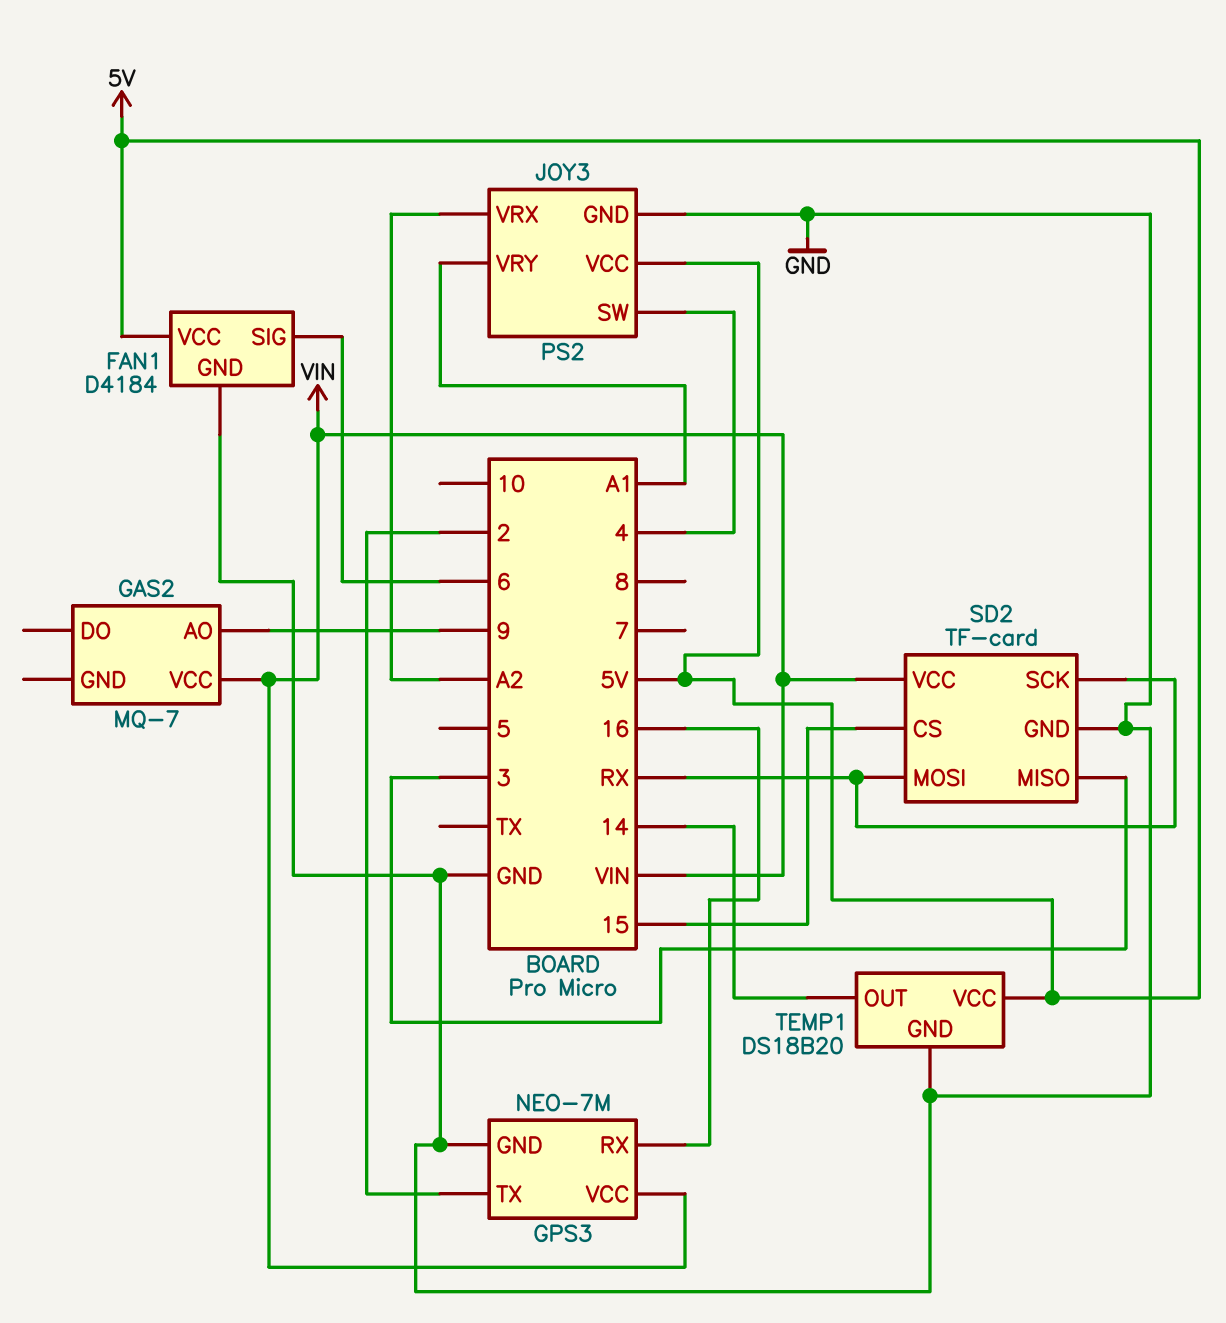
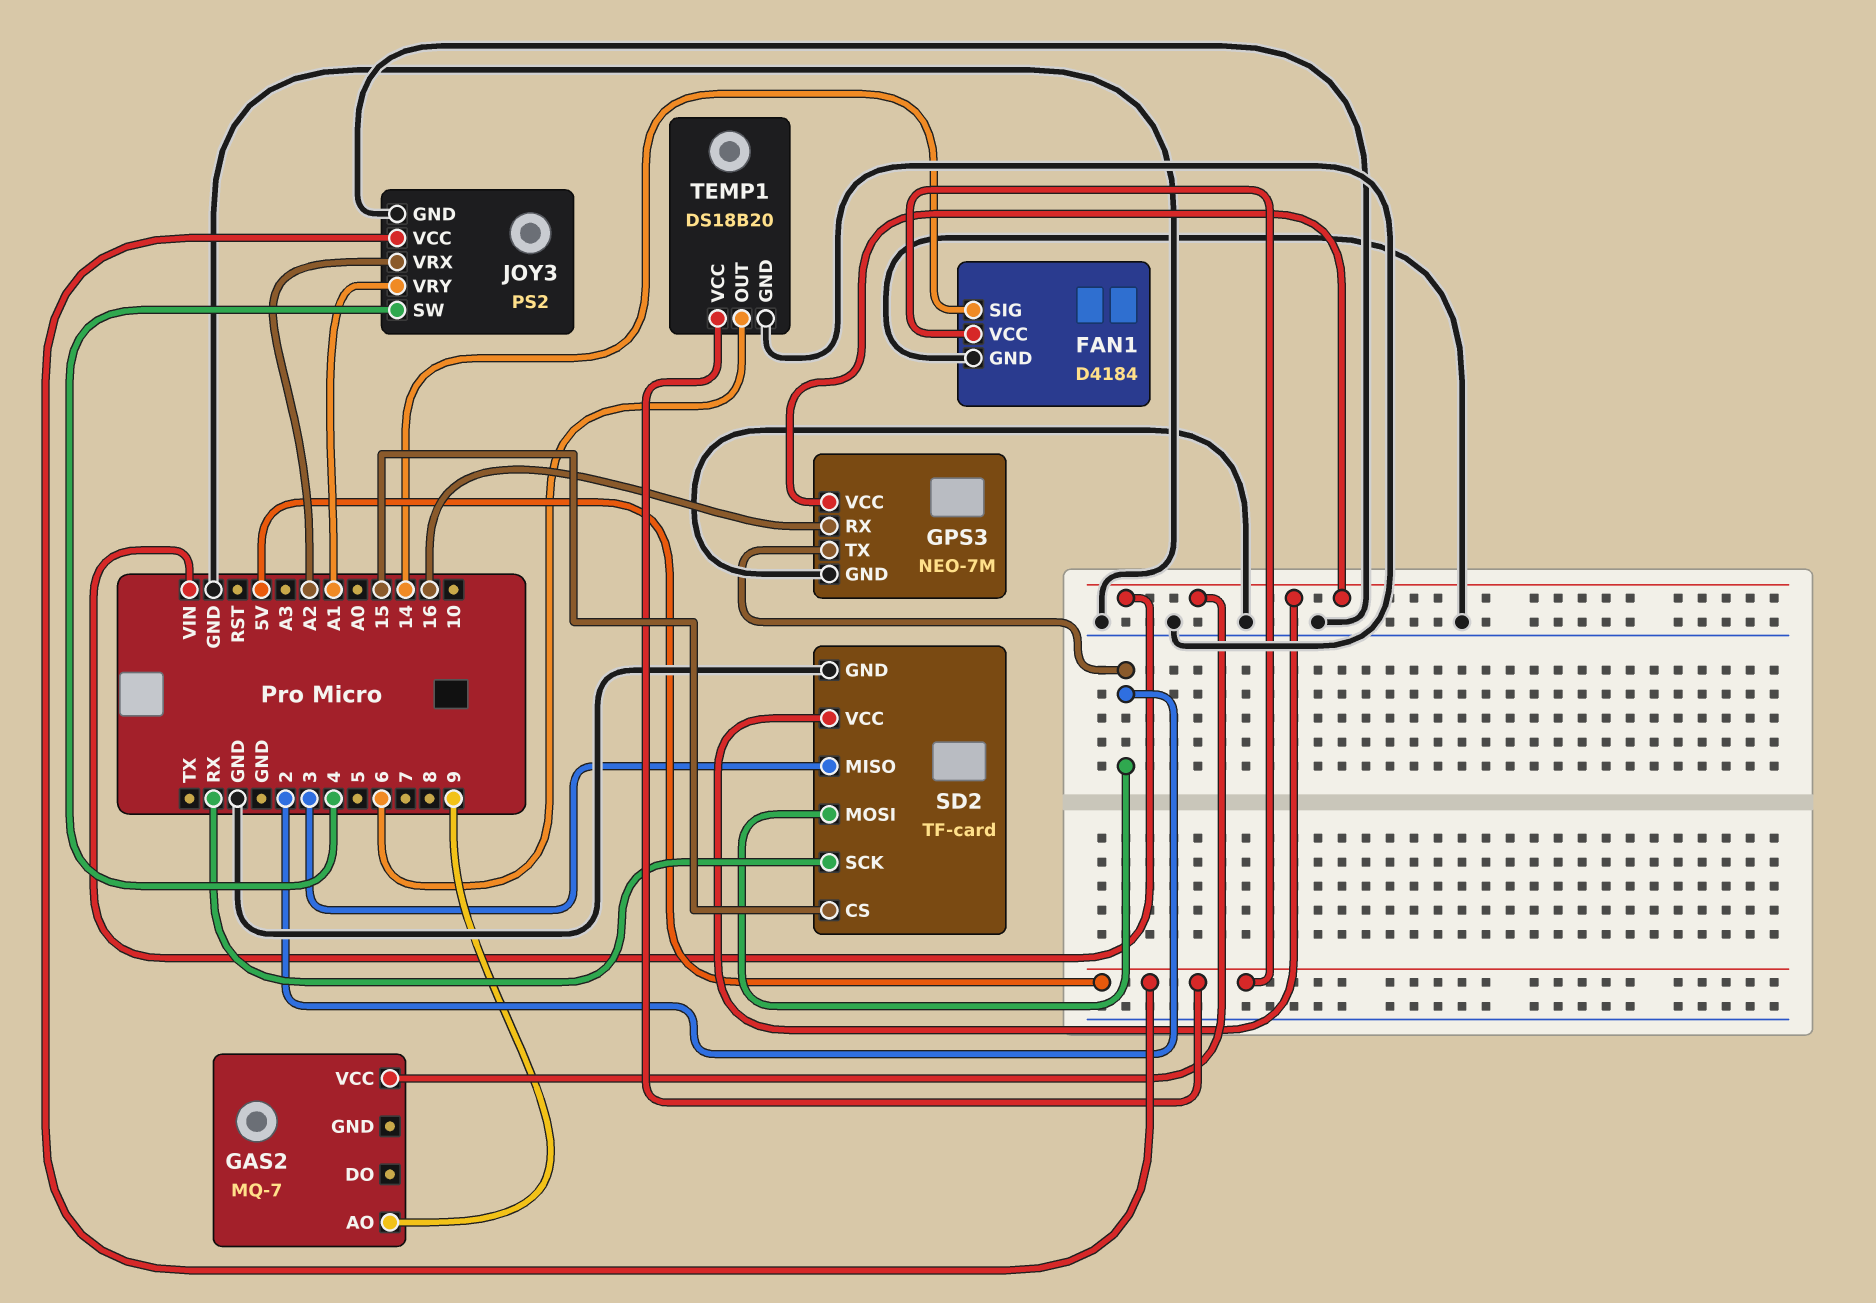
FAN1 pin SIG: 6 -> 14
SD2 pin MOSI: RX -> 2
TEMP1 pin OUT: 14 -> 6

